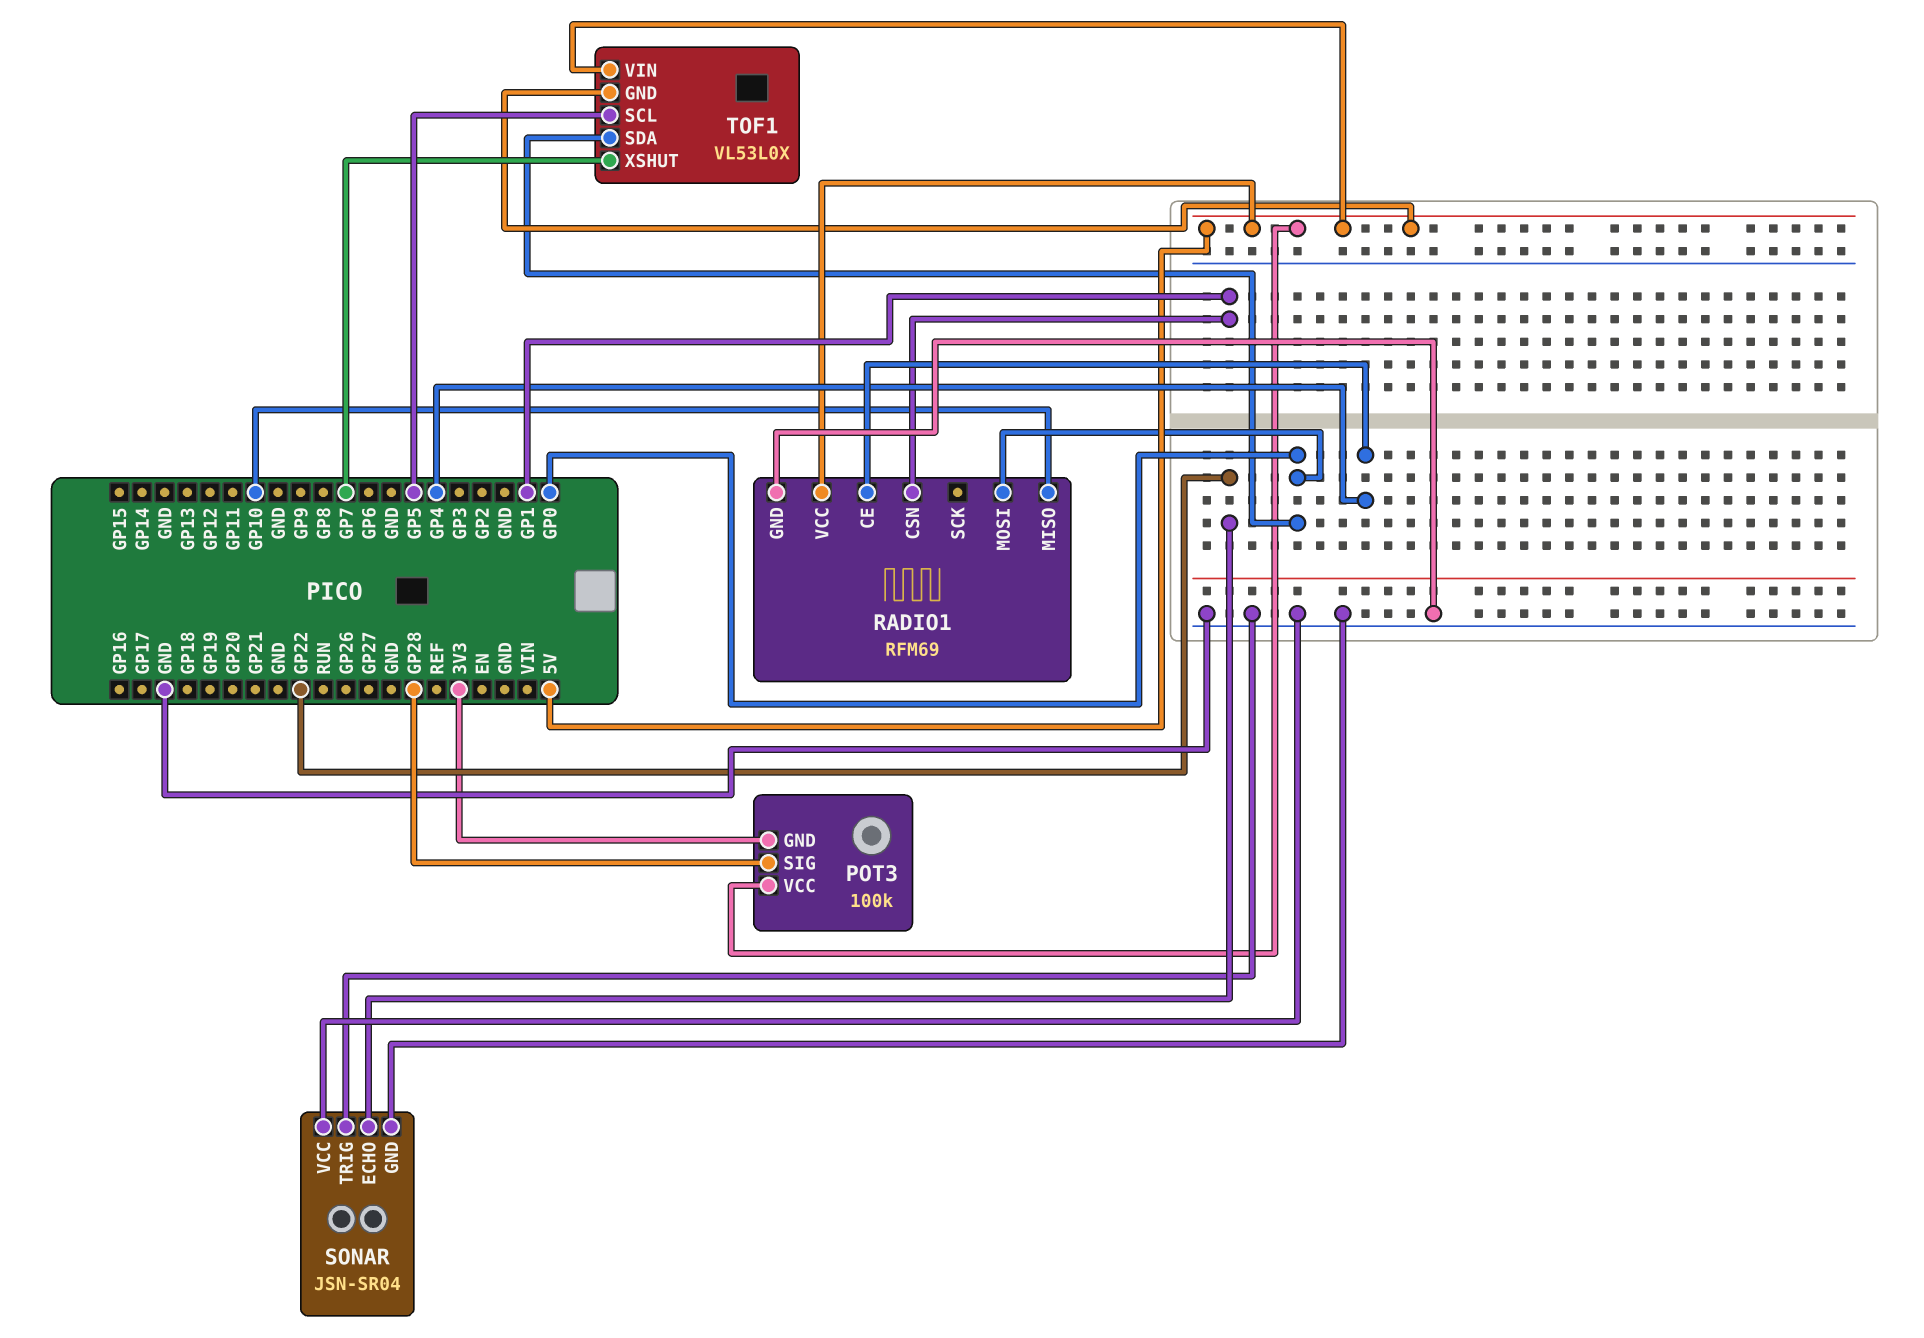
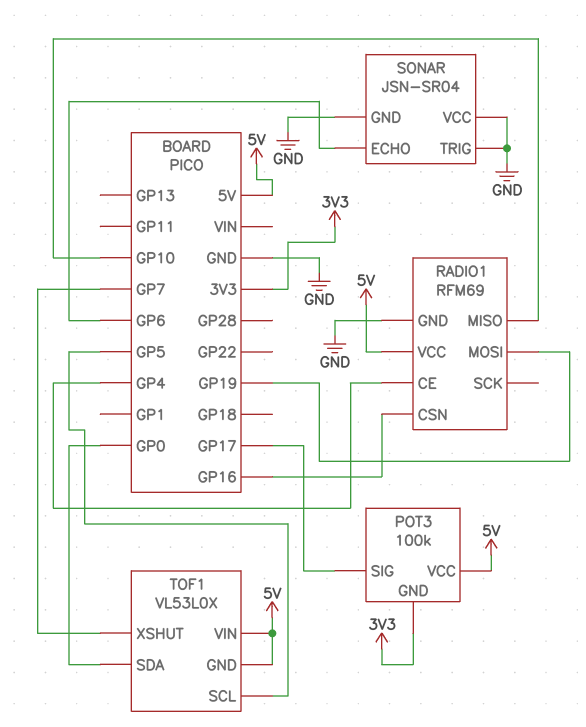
POT3 pin SIG: GP28 -> GP17
RADIO1 pin CSN: GP1 -> GP16
RADIO1 pin MOSI: GP0 -> GP19
SONAR pin ECHO: GP22 -> GP6

